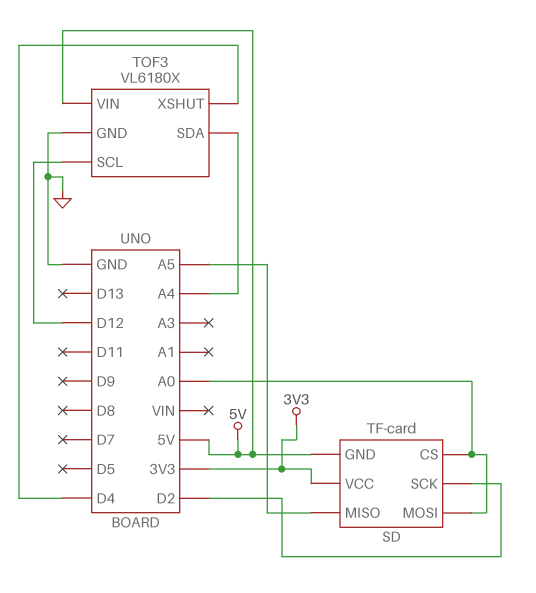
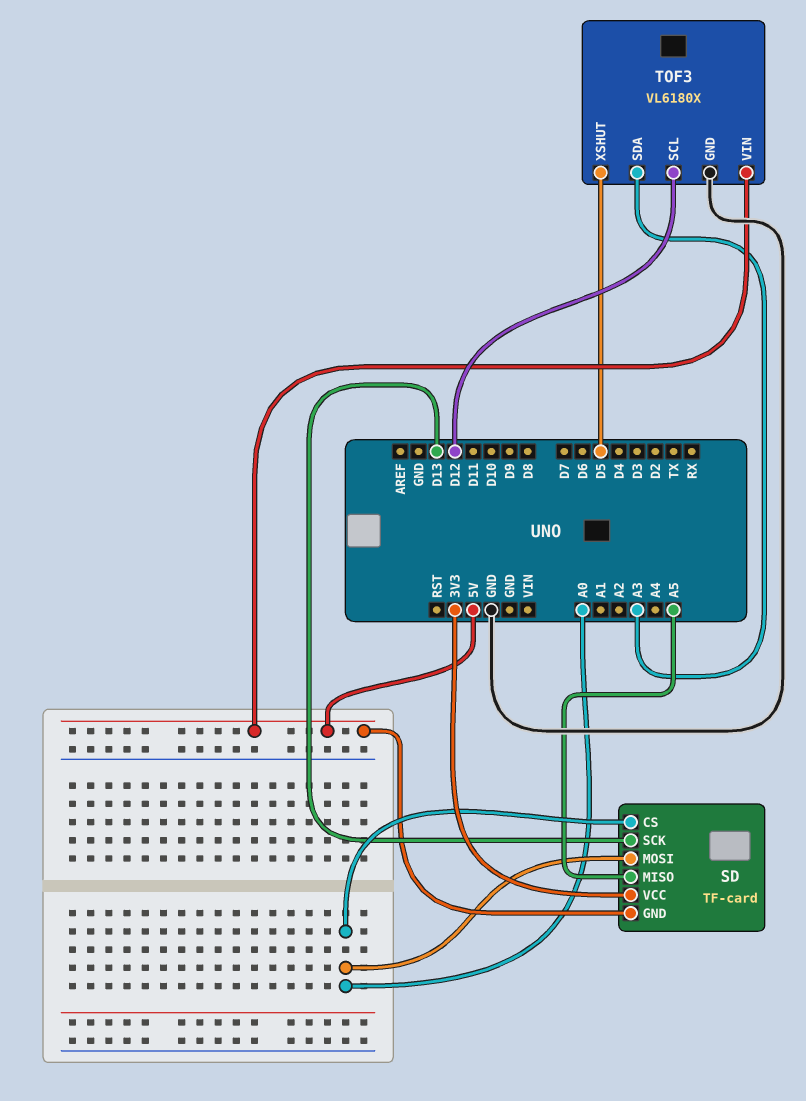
SD pin SCK: D2 -> D13
TOF3 pin SDA: A4 -> A3
TOF3 pin XSHUT: D4 -> D5

